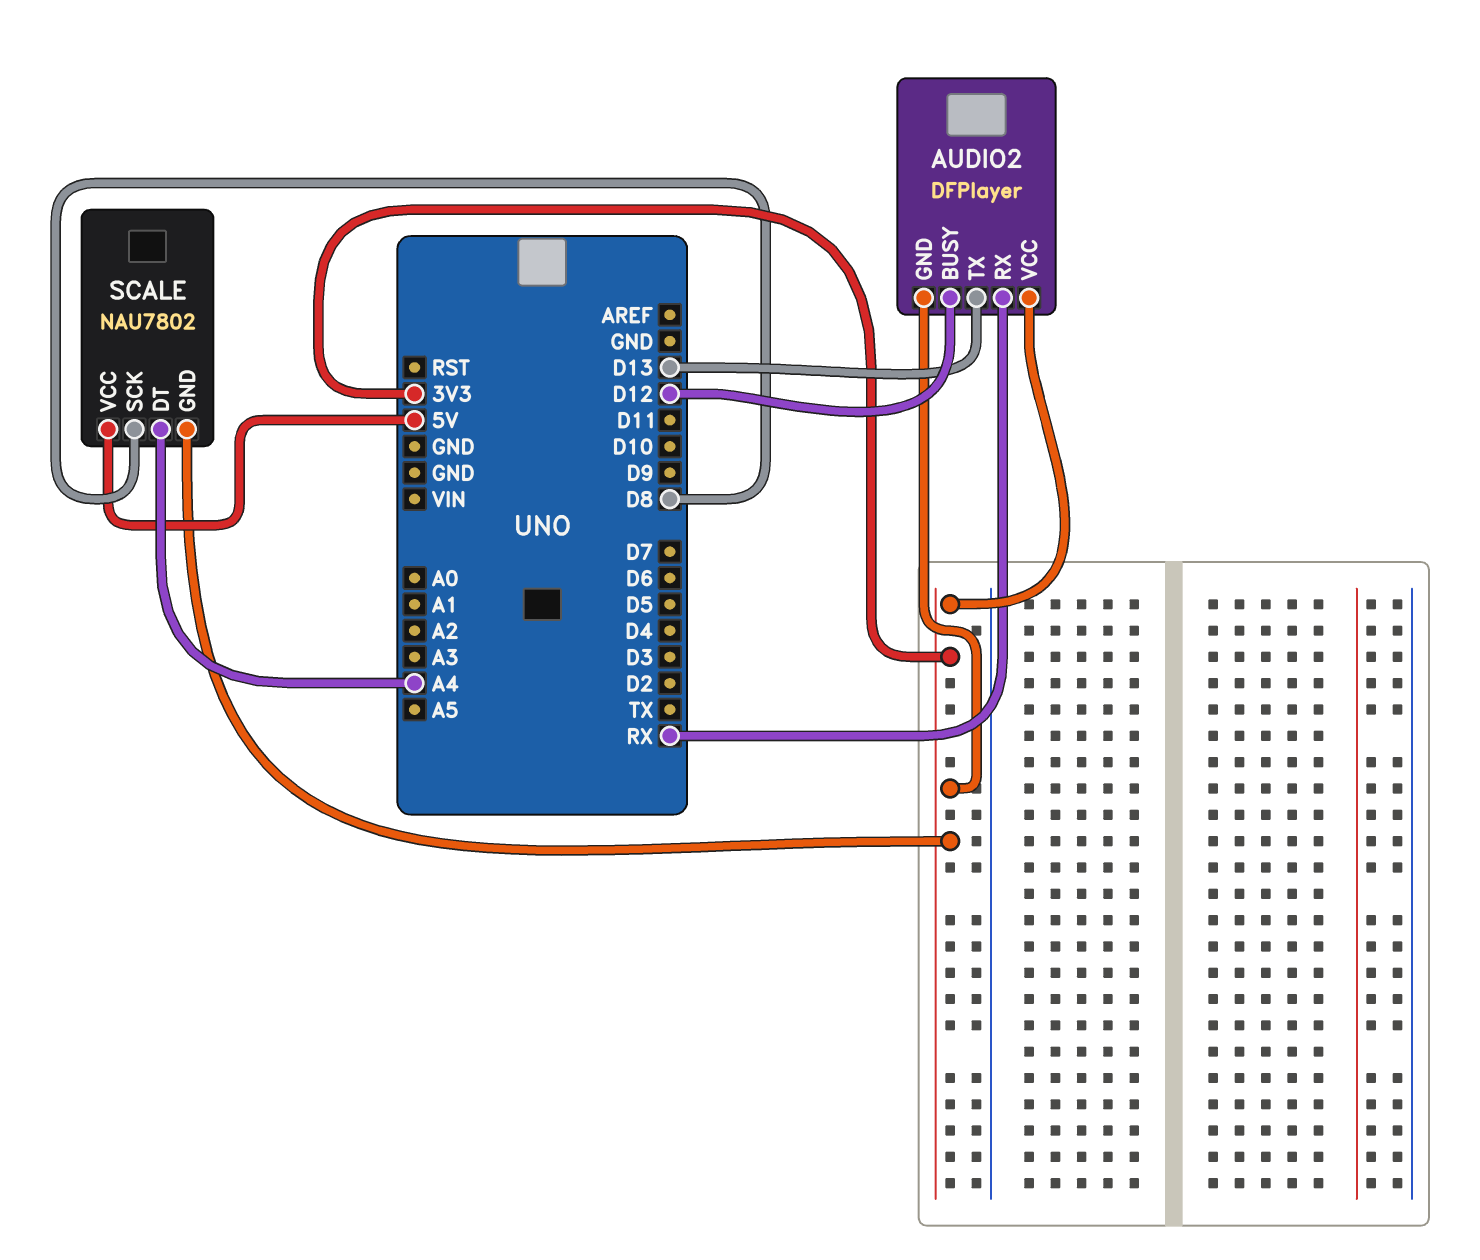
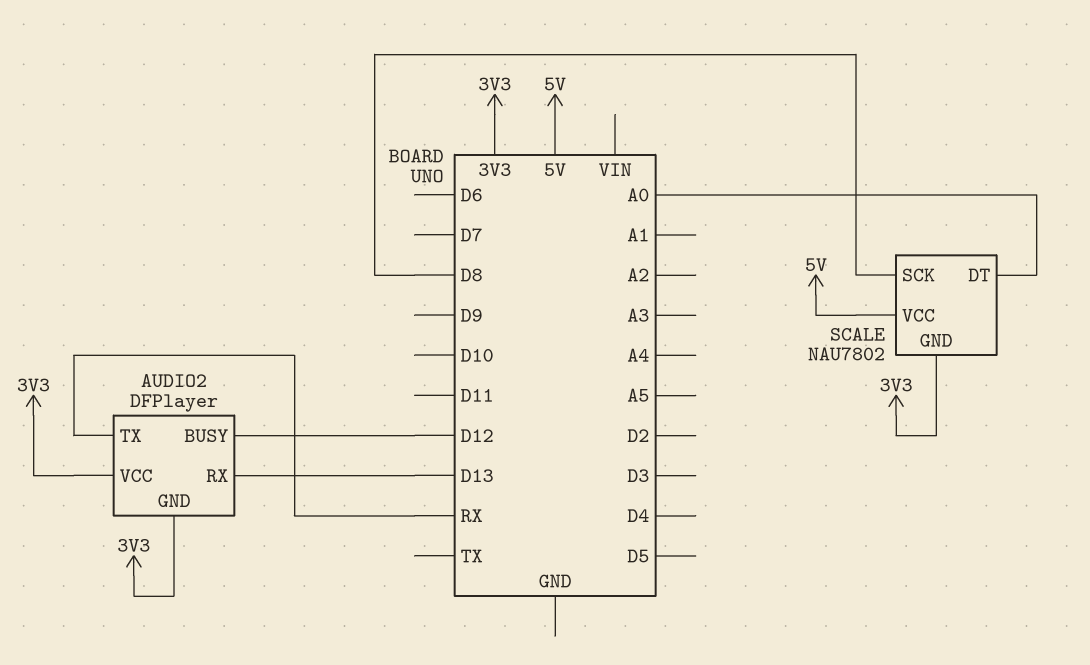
AUDIO2 pin RX: RX -> D13
AUDIO2 pin TX: D13 -> RX
SCALE pin DT: A4 -> A0

